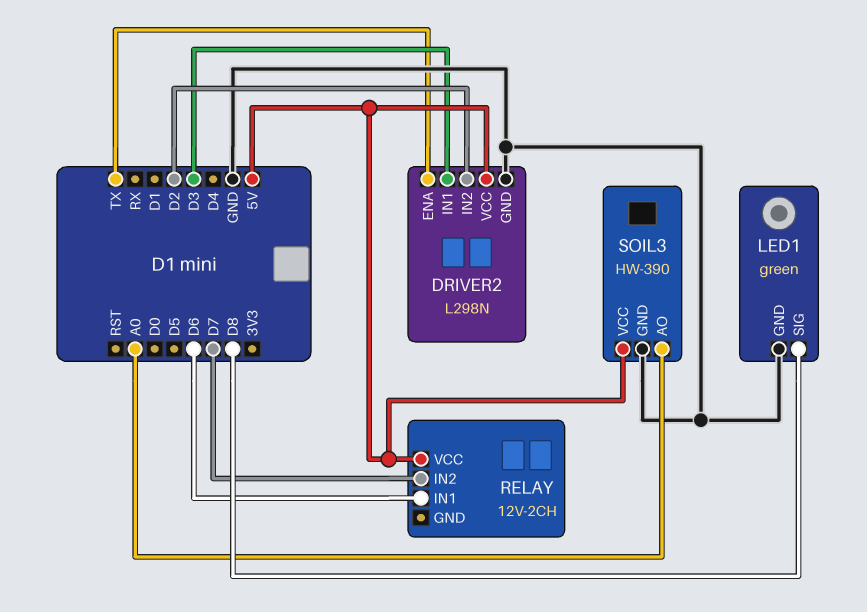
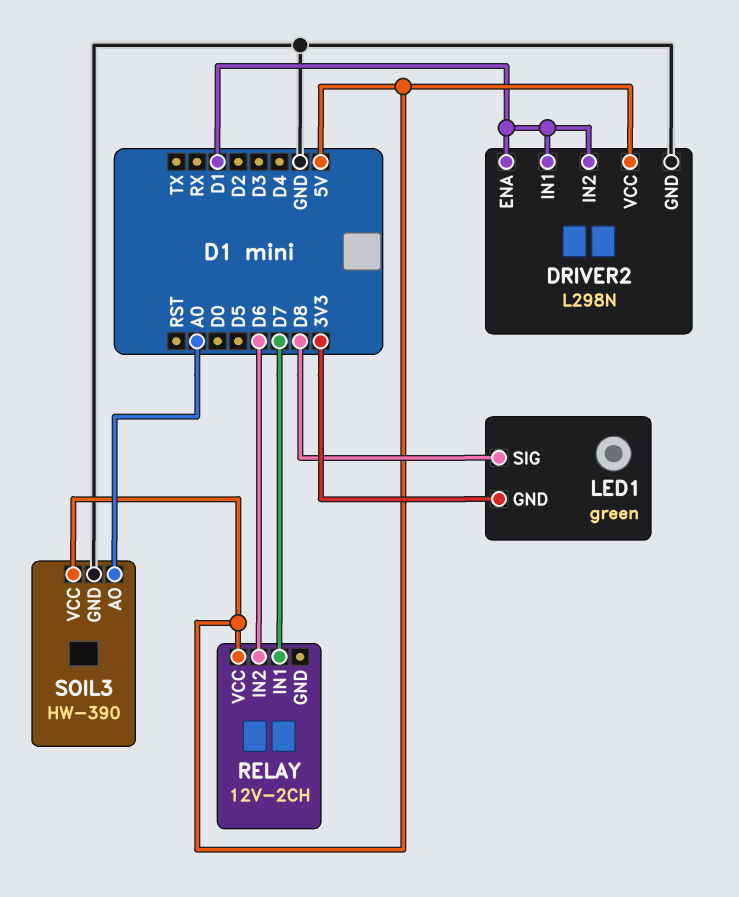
DRIVER2 pin ENA: TX -> D1
DRIVER2 pin IN1: D3 -> D1
DRIVER2 pin IN2: D2 -> D1
LED1 pin GND: GND -> 3V3
RELAY pin IN1: D6 -> D7
RELAY pin IN2: D7 -> D6

